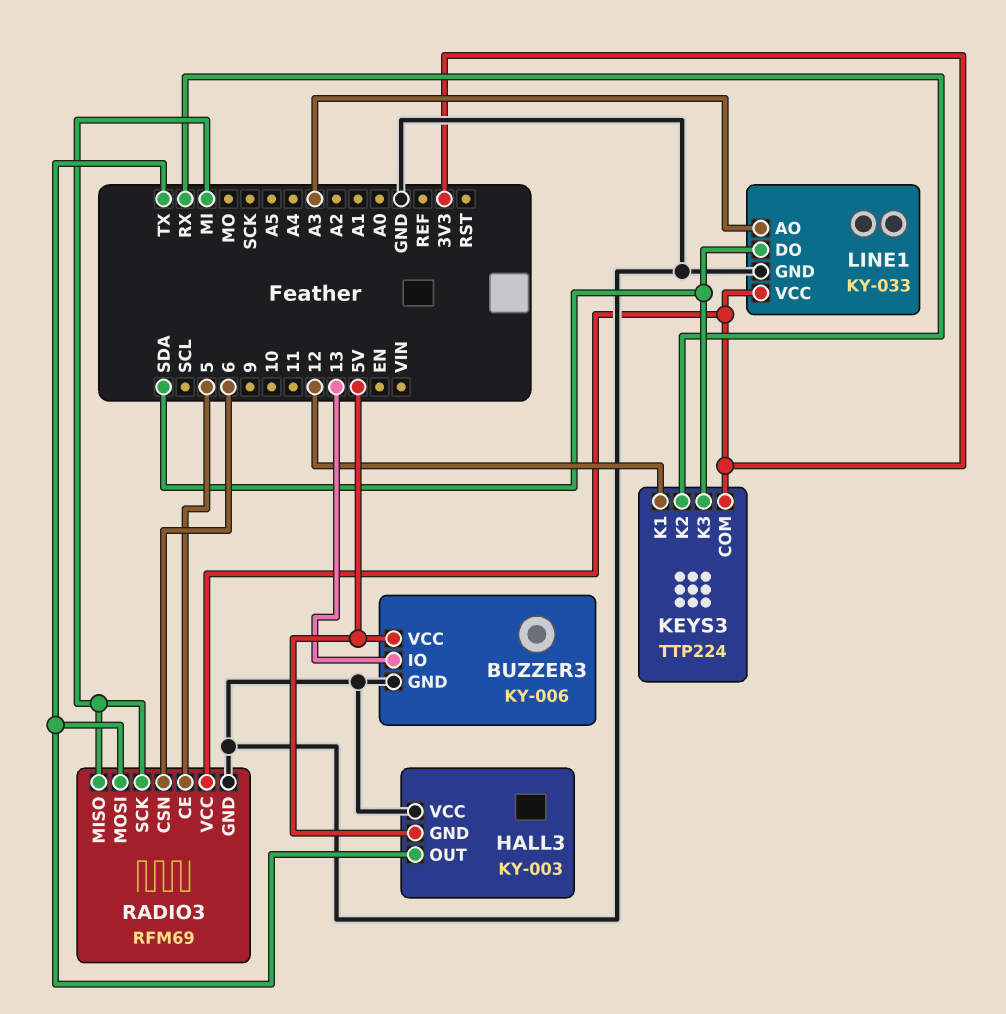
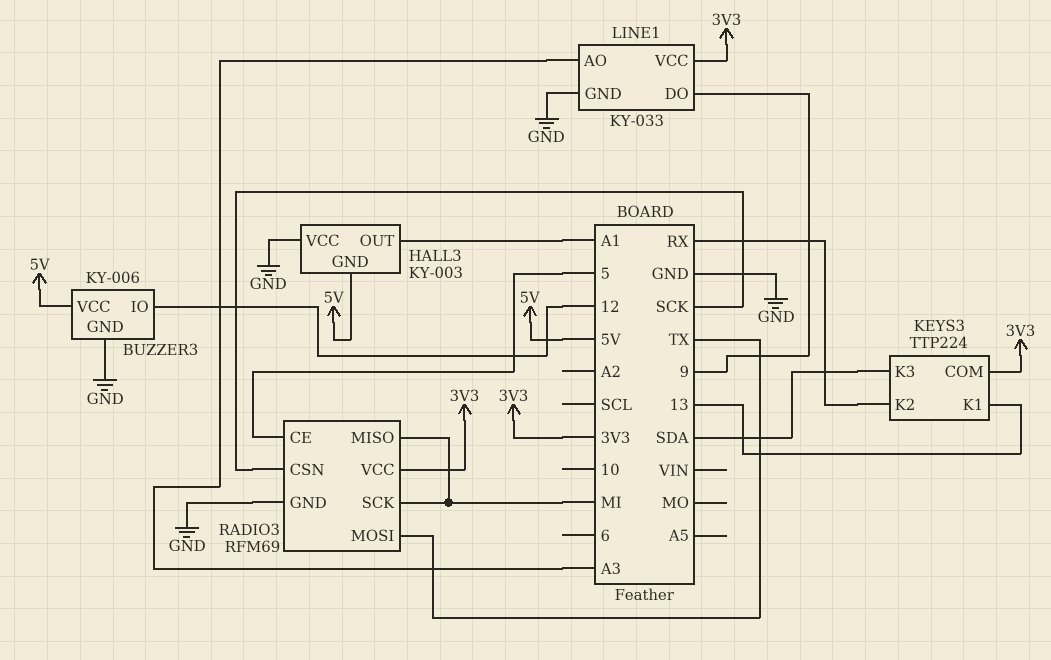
BUZZER3 pin IO: 13 -> 12
HALL3 pin OUT: TX -> A1
KEYS3 pin K1: 12 -> 13
LINE1 pin DO: SDA -> 9
RADIO3 pin CSN: 6 -> SCK

